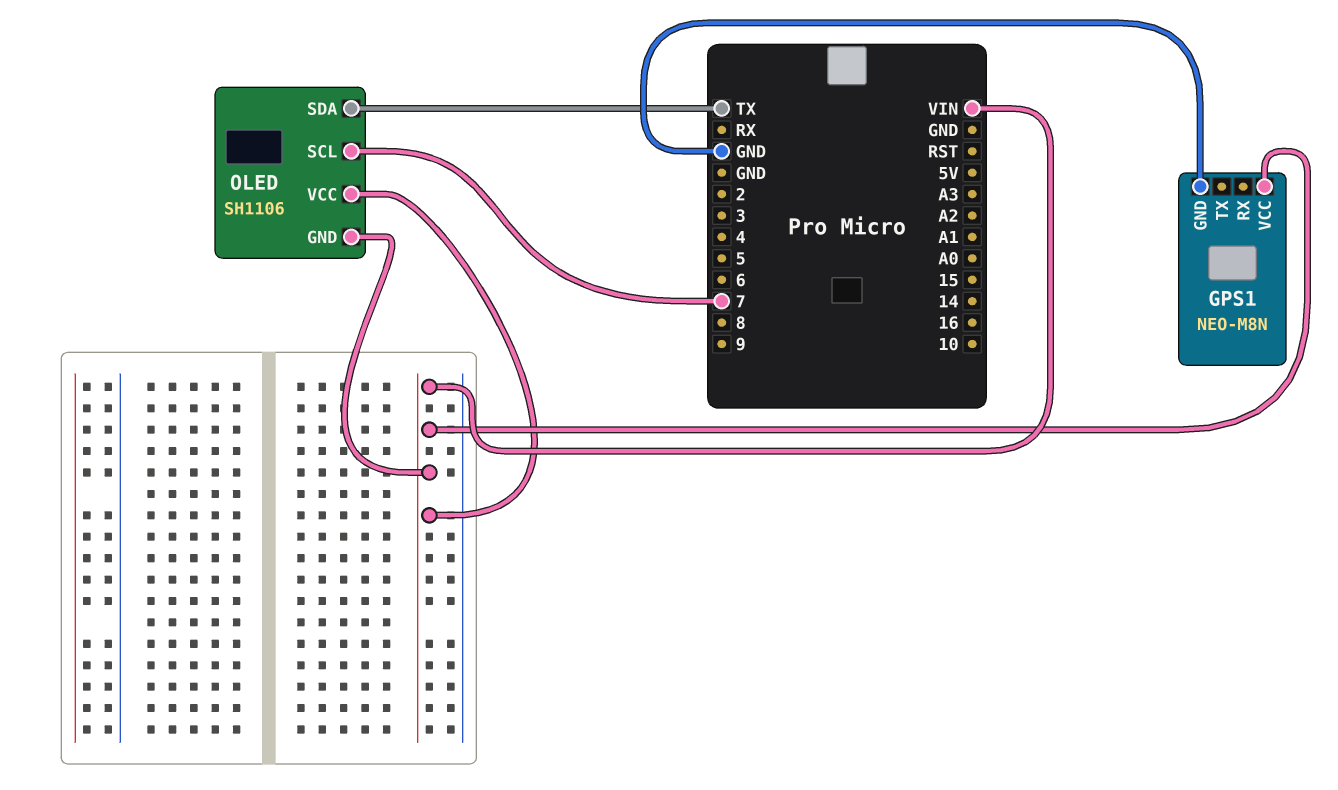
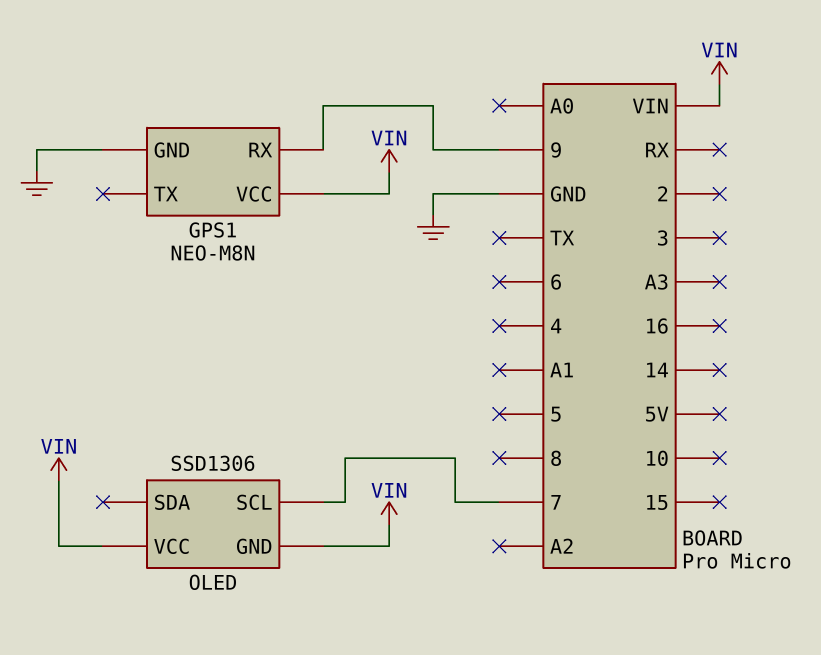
GPS1 pin RX: none -> 9
OLED: SH1106 -> SSD1306
OLED pin SDA: TX -> none

